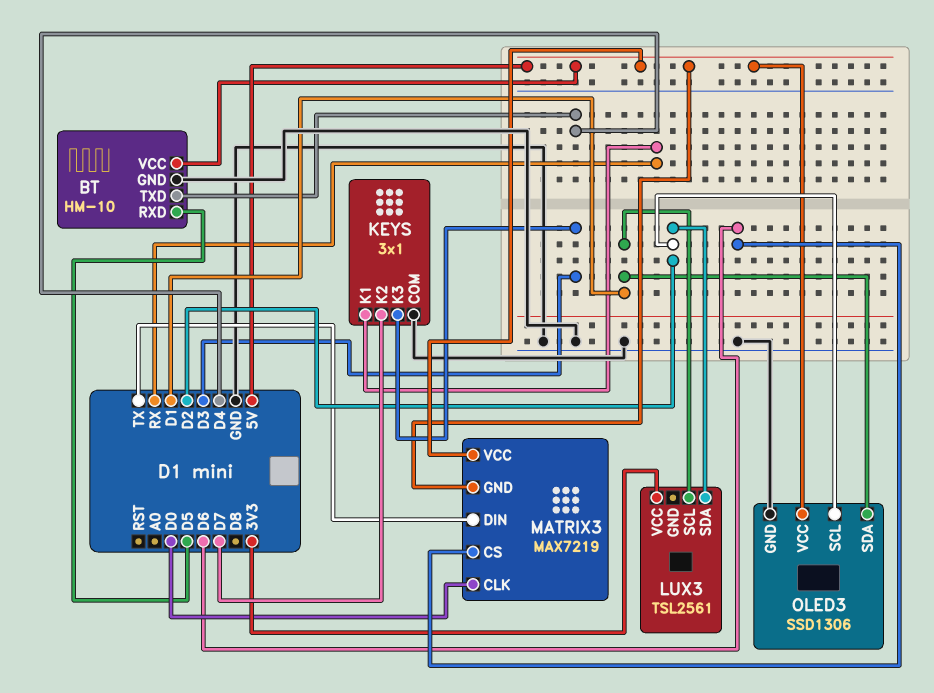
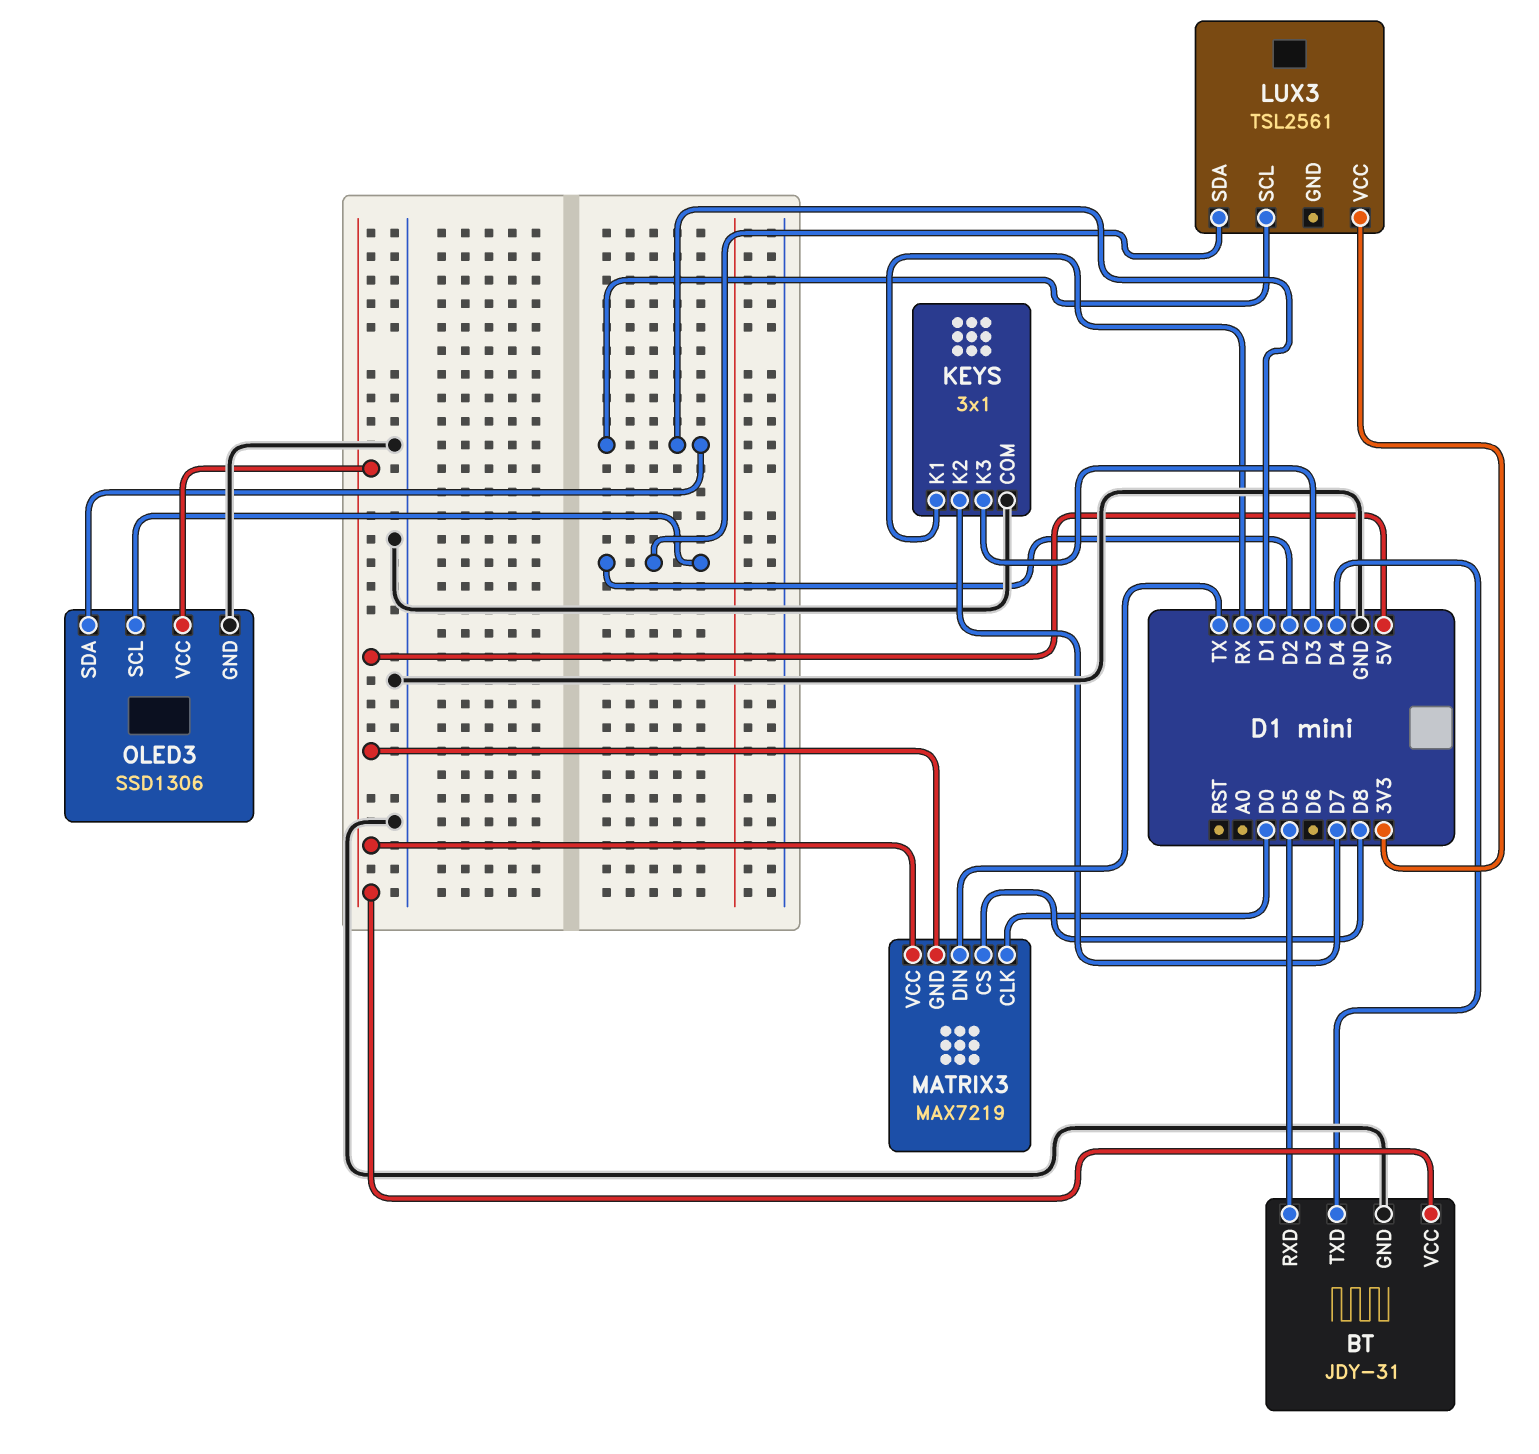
BT: HM-10 -> JDY-31
MATRIX3 pin CS: D6 -> D8

